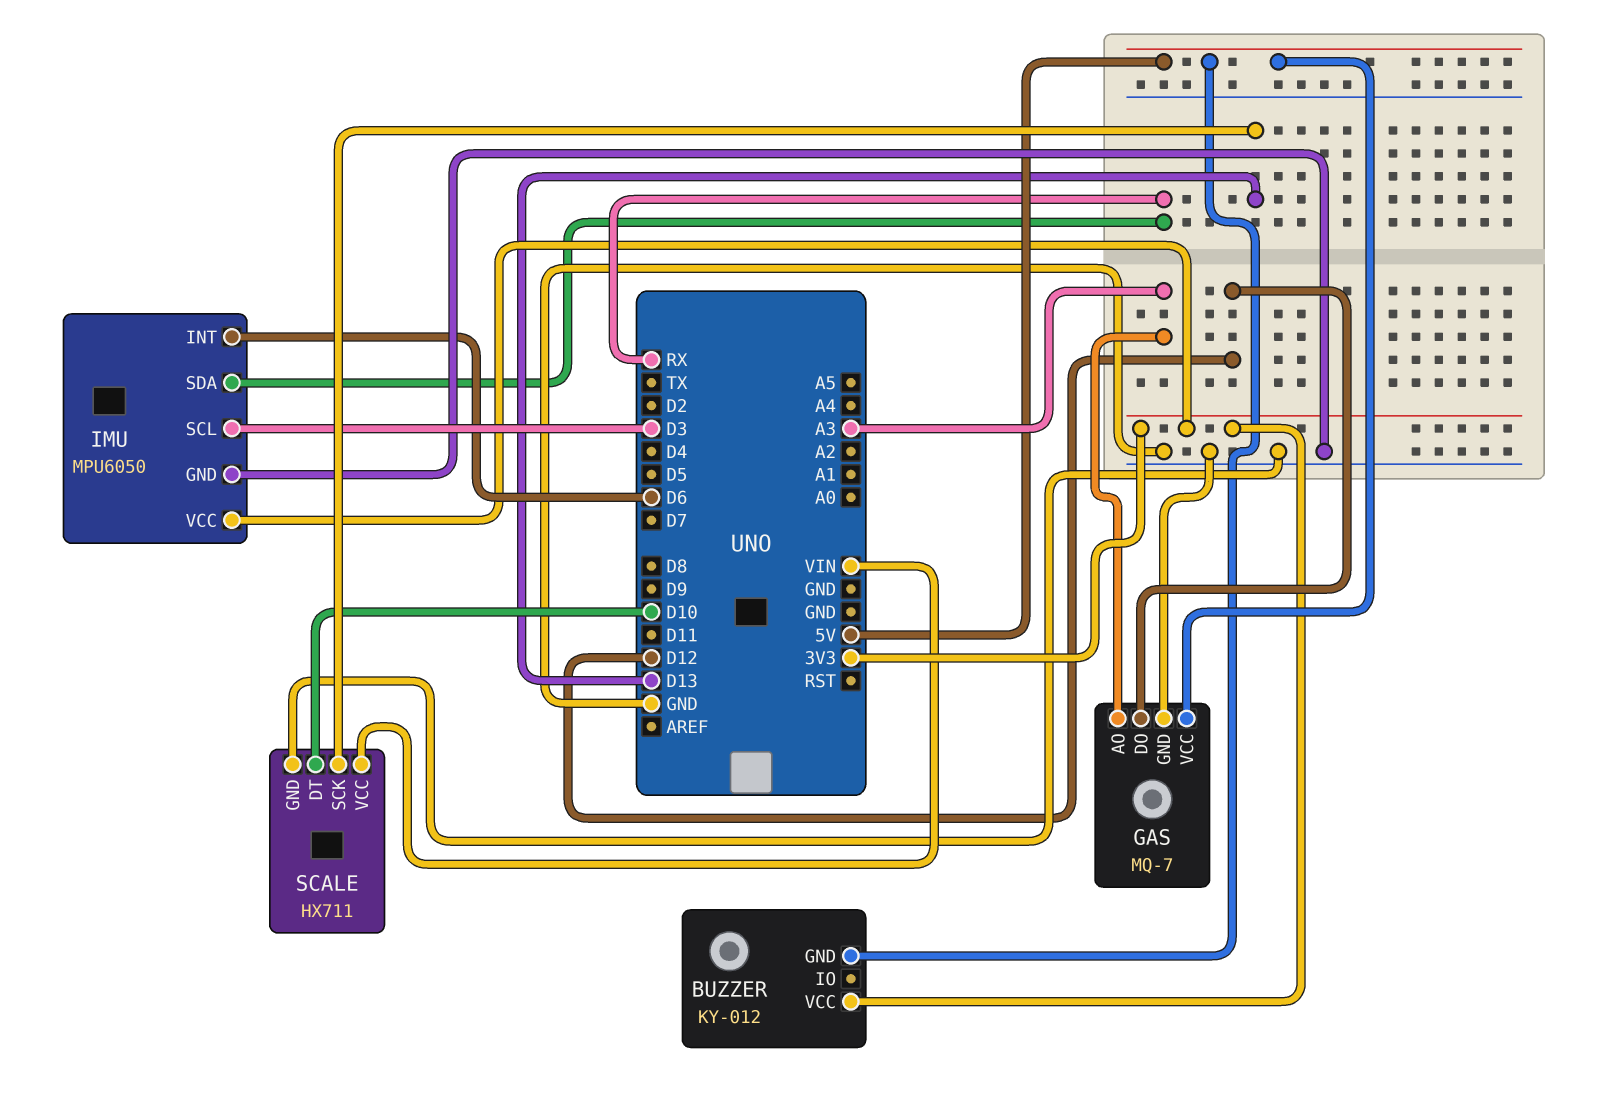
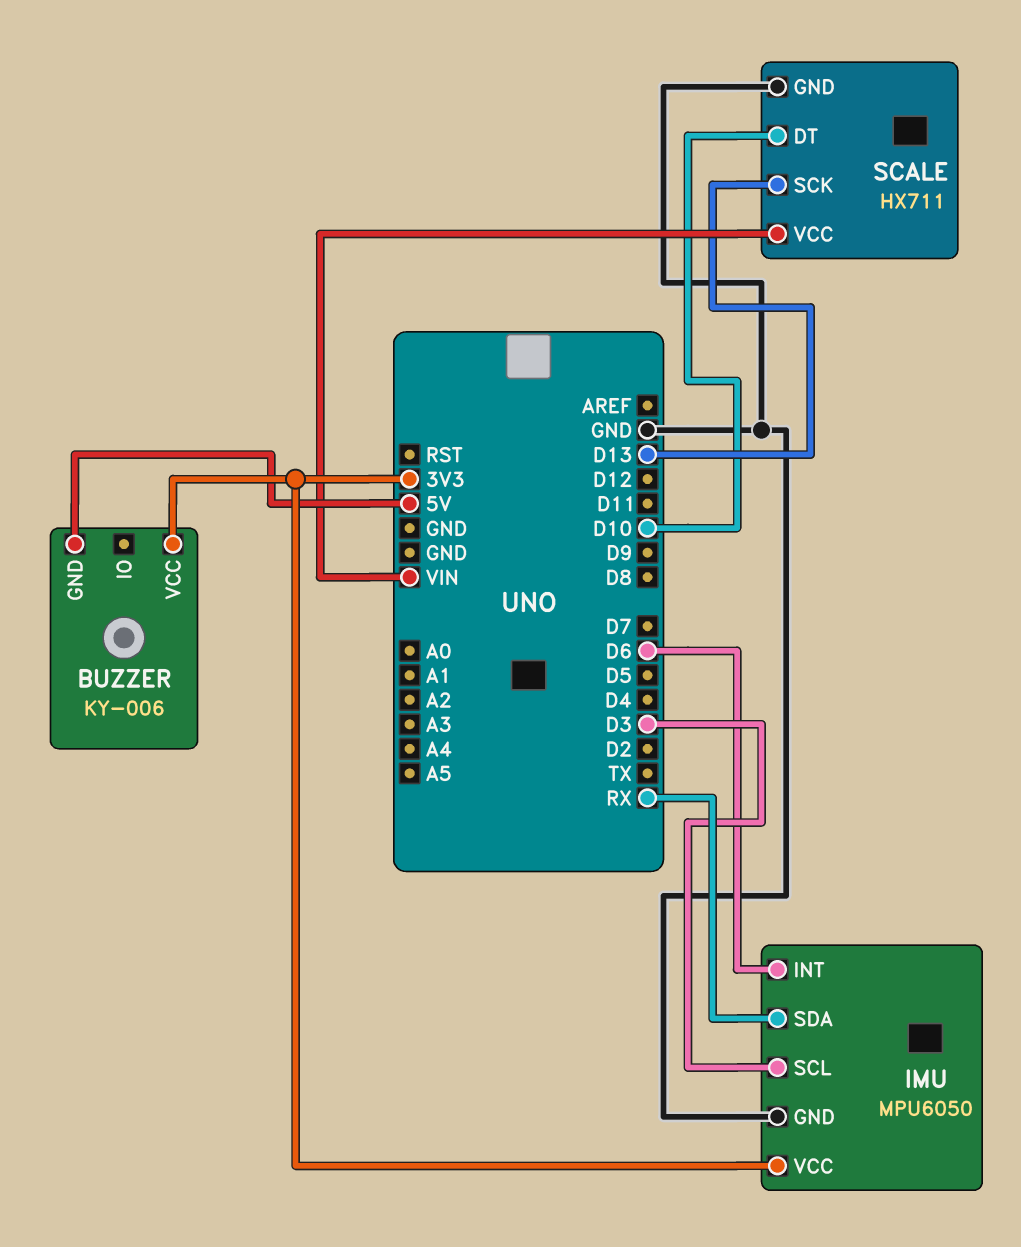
BUZZER: KY-012 -> KY-006
GAS: MQ-7 -> none
GAS pin AO: A3 -> none
GAS pin DO: D12 -> none
GAS pin GND: GND -> none
GAS pin VCC: 5V -> none

